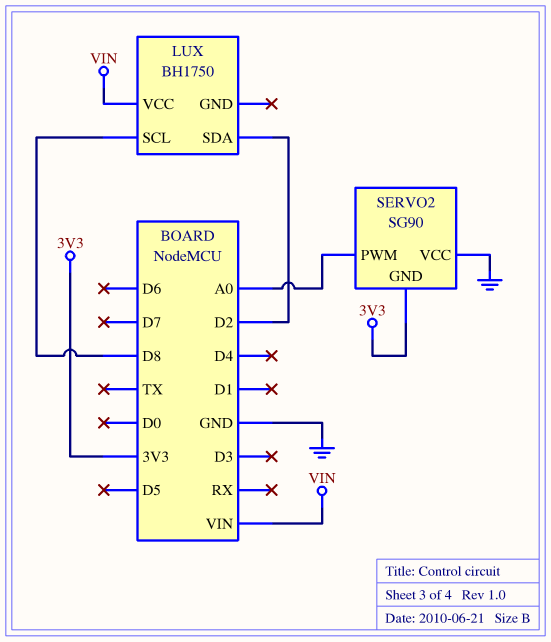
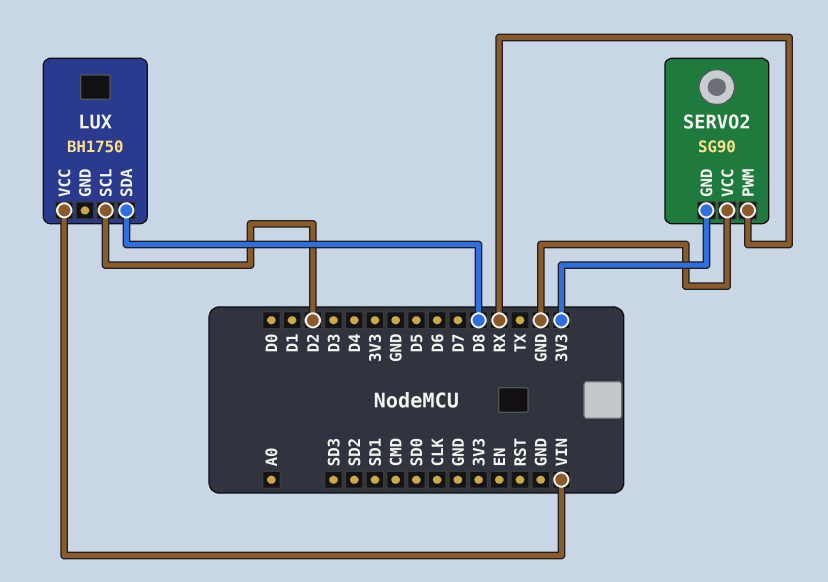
LUX pin SCL: D8 -> D2
LUX pin SDA: D2 -> D8
SERVO2 pin PWM: A0 -> RX

